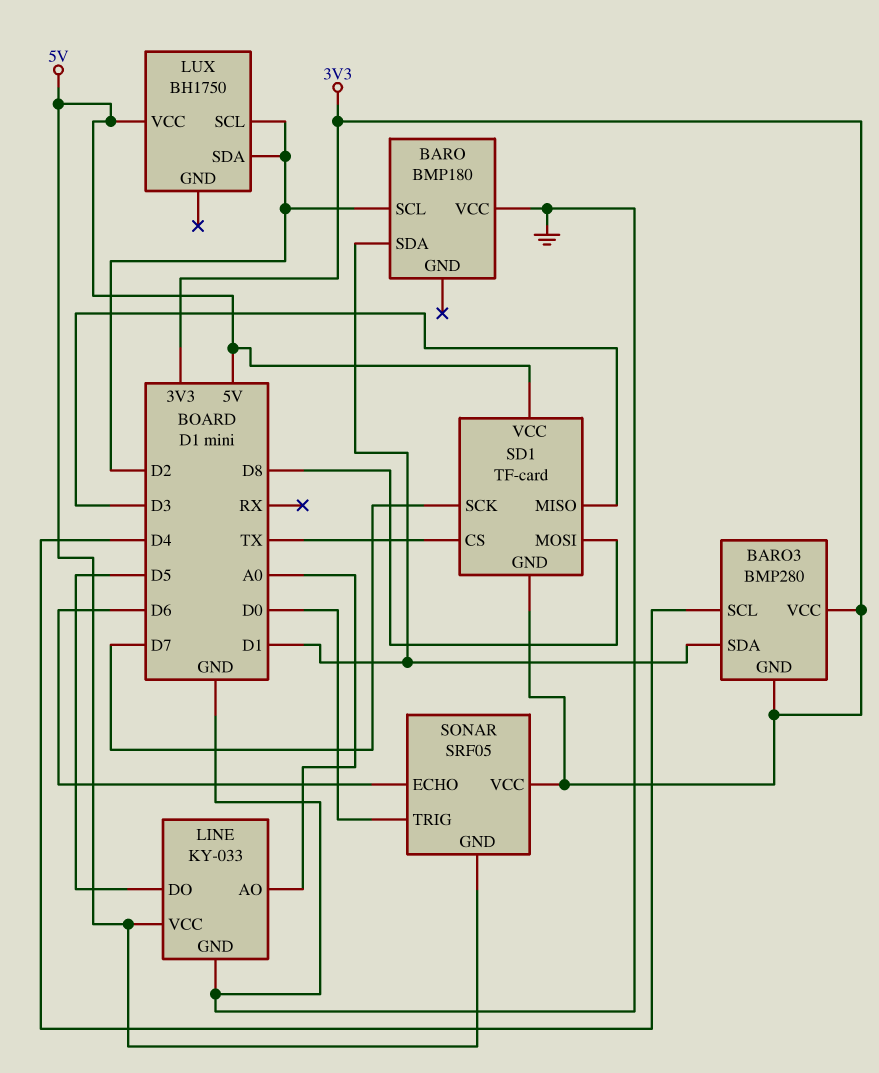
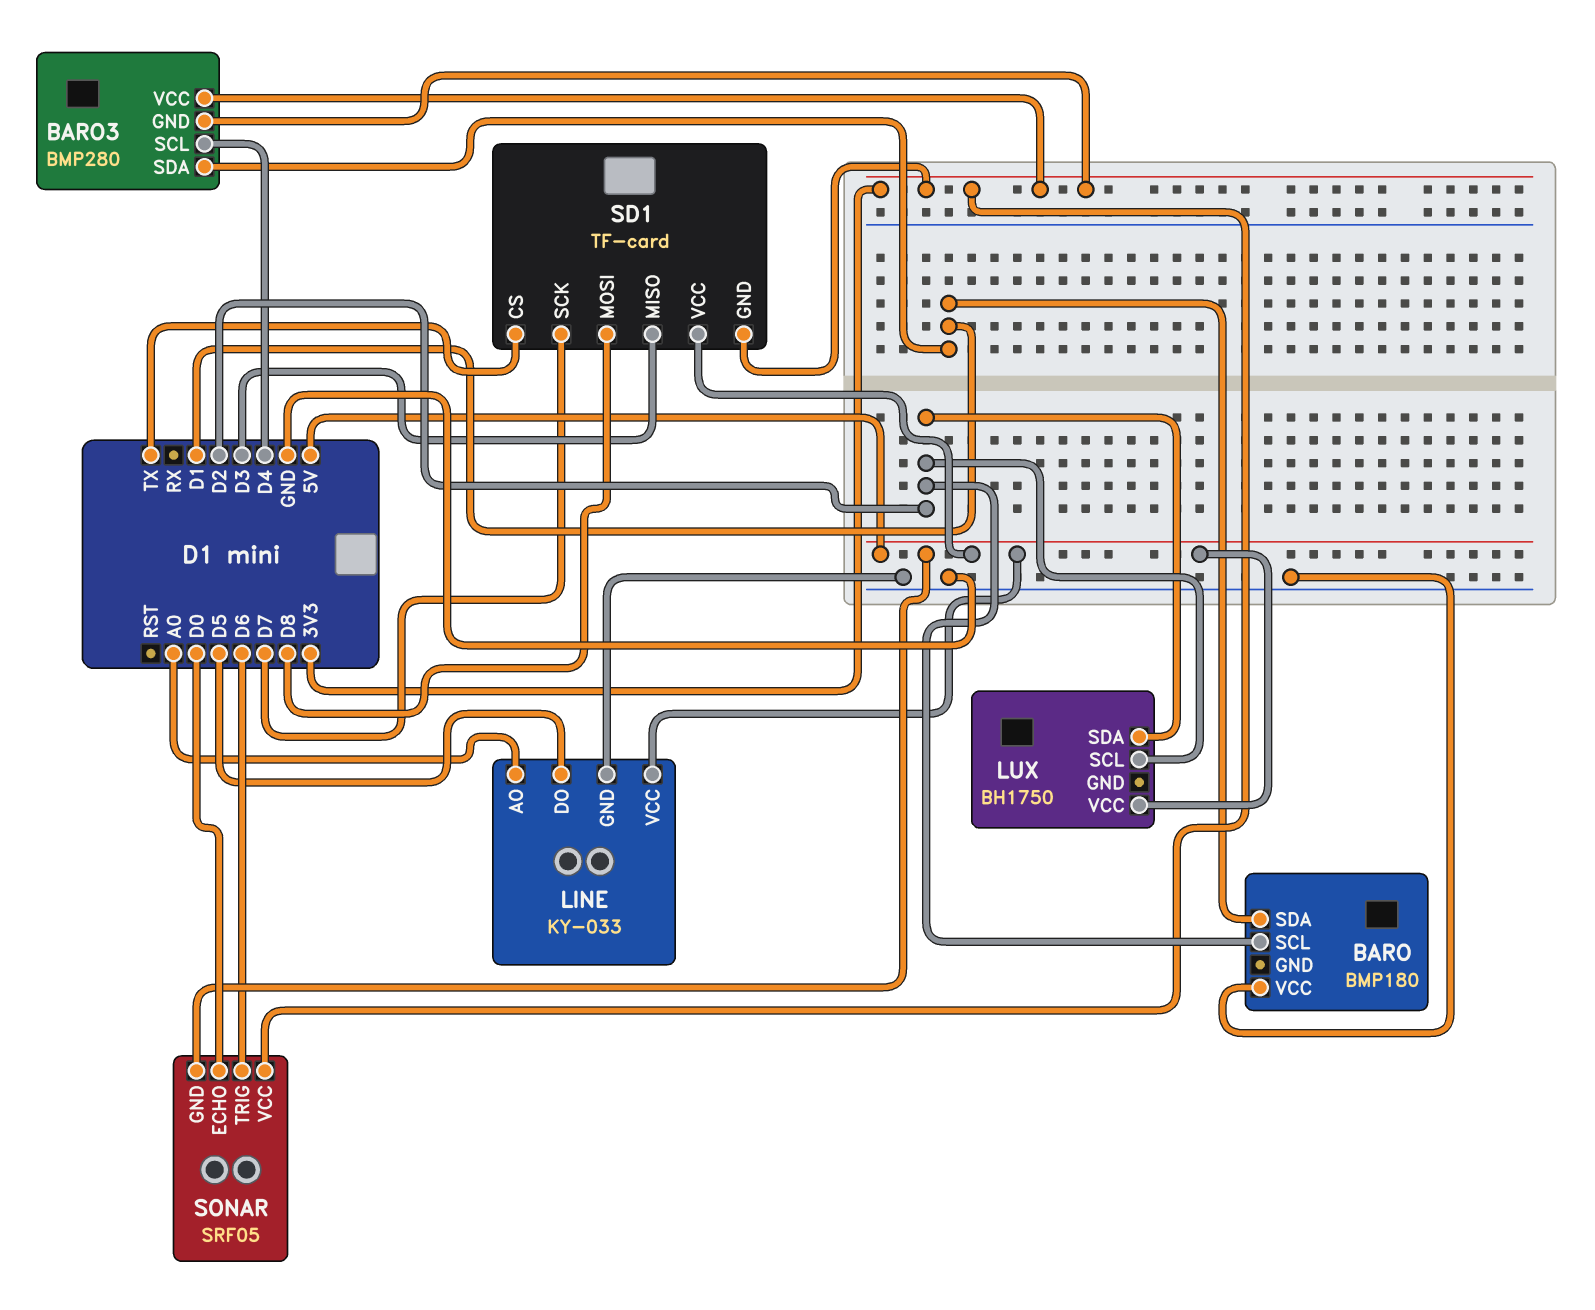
SONAR pin ECHO: D6 -> D0
SONAR pin TRIG: D0 -> D6

